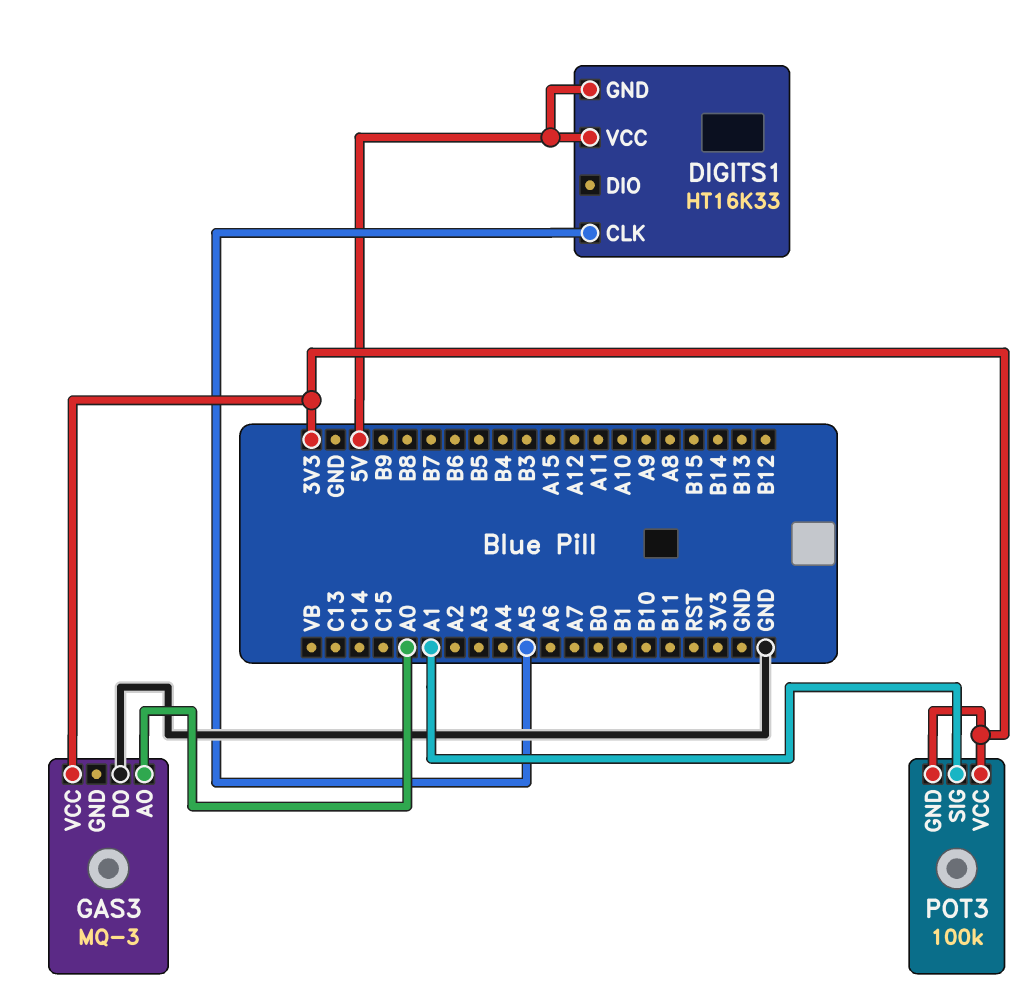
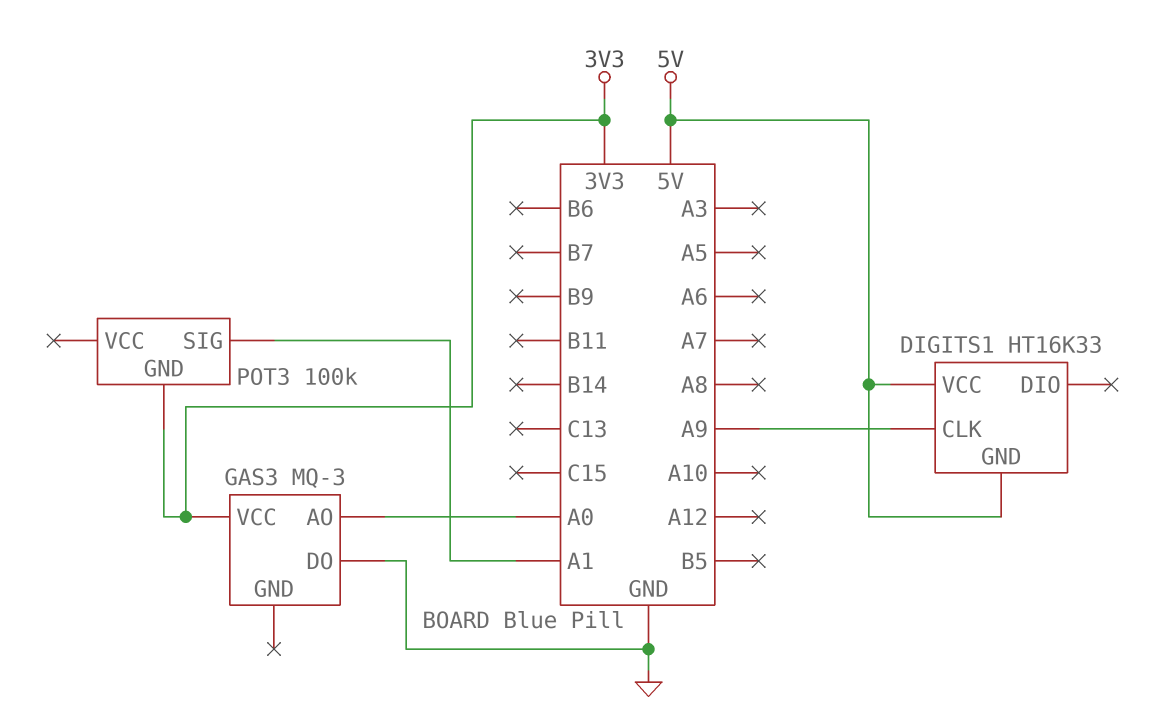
DIGITS1 pin CLK: A5 -> A9
POT3 pin VCC: 3V3 -> none

